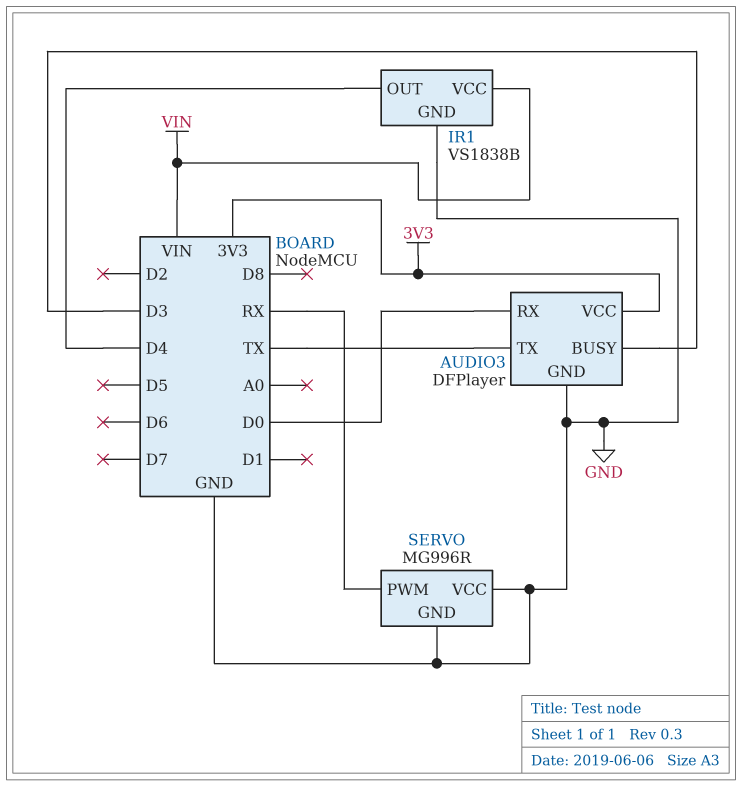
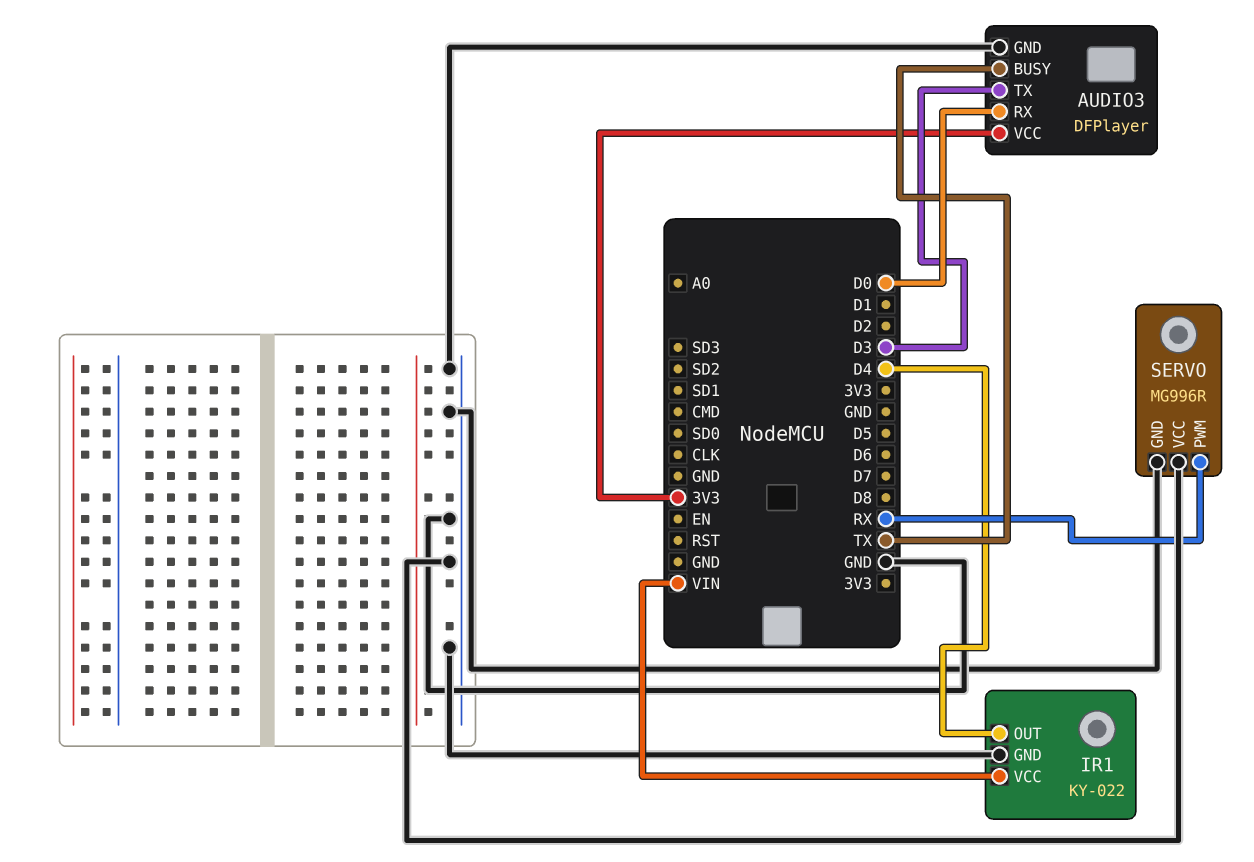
AUDIO3 pin BUSY: D3 -> TX
AUDIO3 pin TX: TX -> D3
IR1: VS1838B -> KY-022

